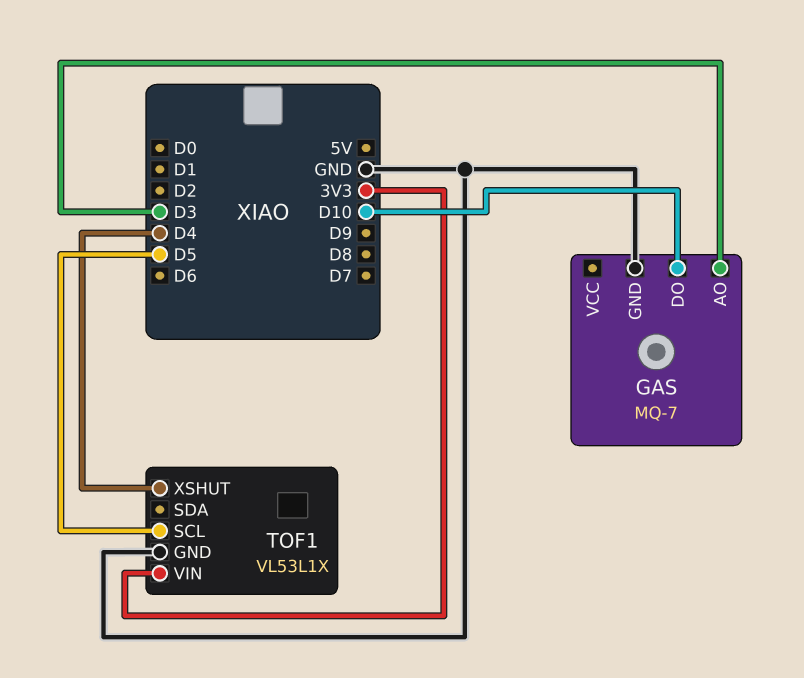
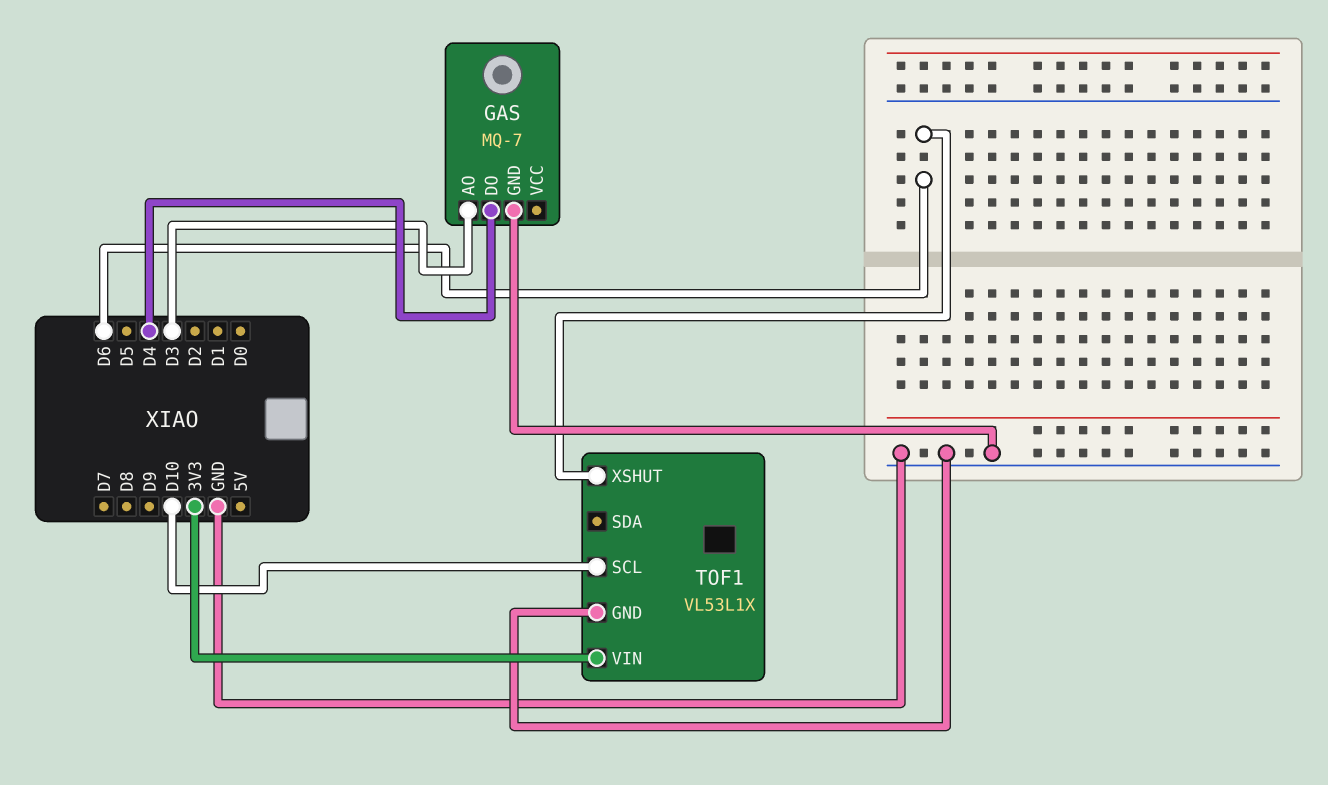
GAS pin DO: D10 -> D4
TOF1 pin SCL: D5 -> D10
TOF1 pin XSHUT: D4 -> D6

